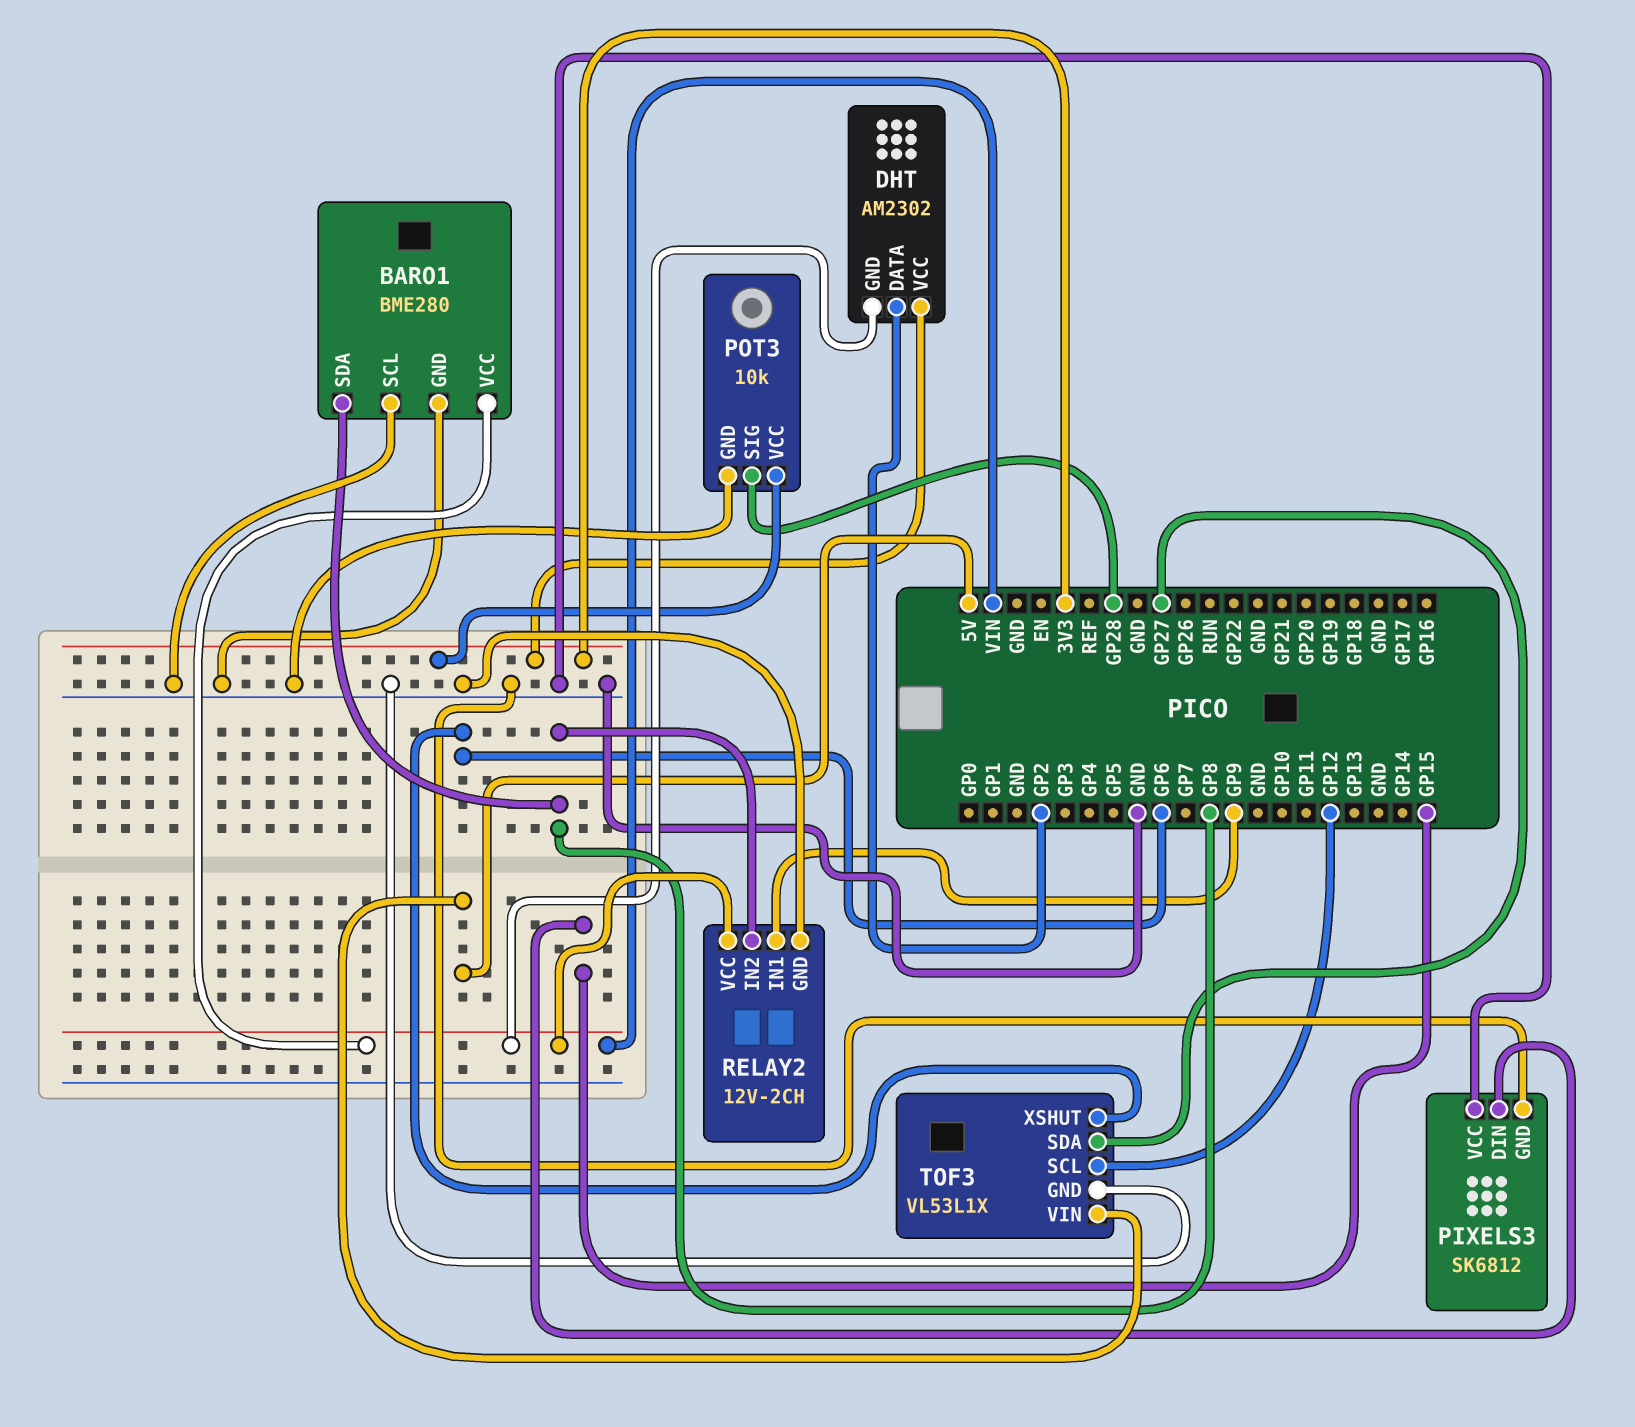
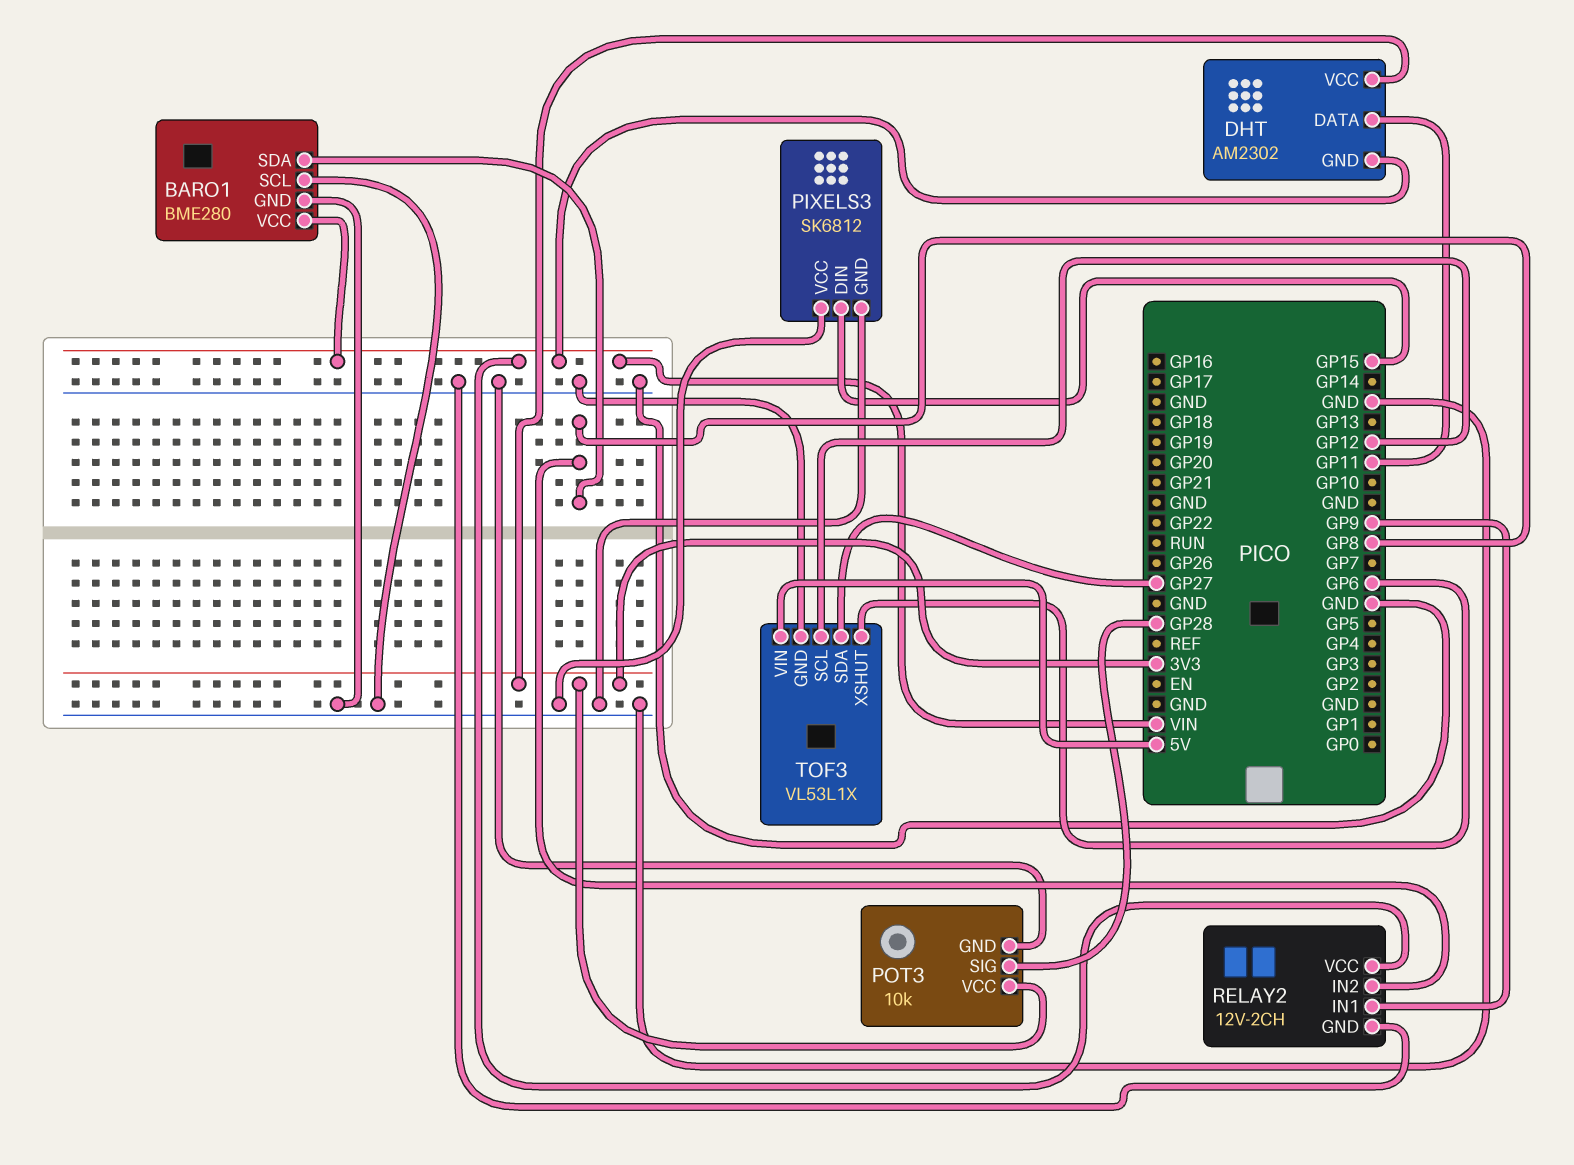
DHT pin DATA: GP2 -> GP11

